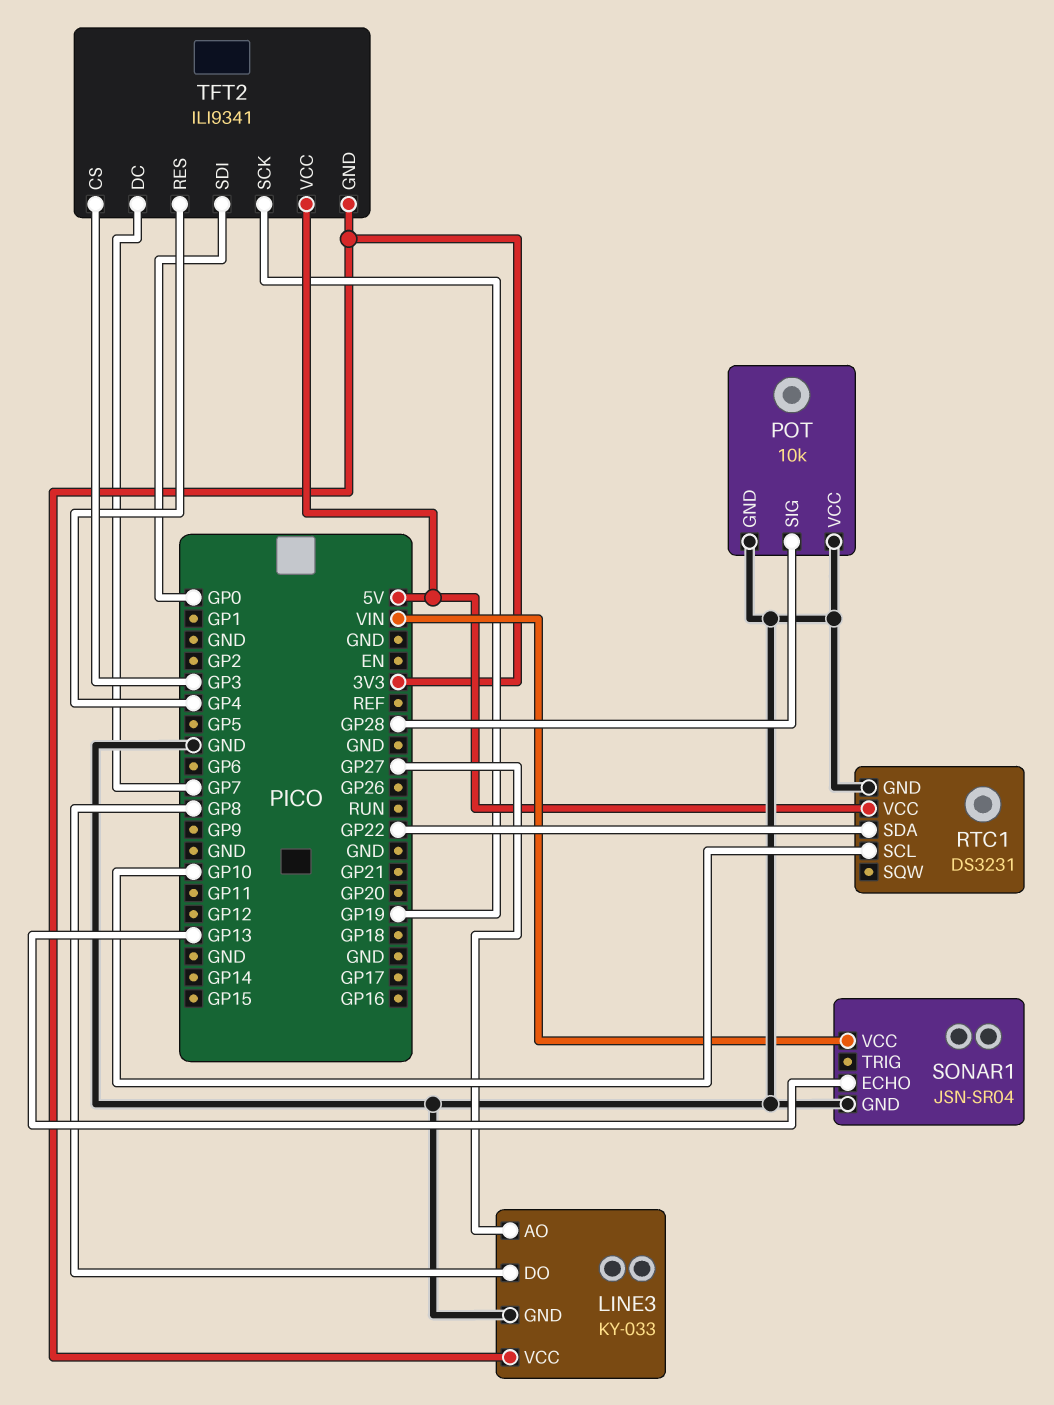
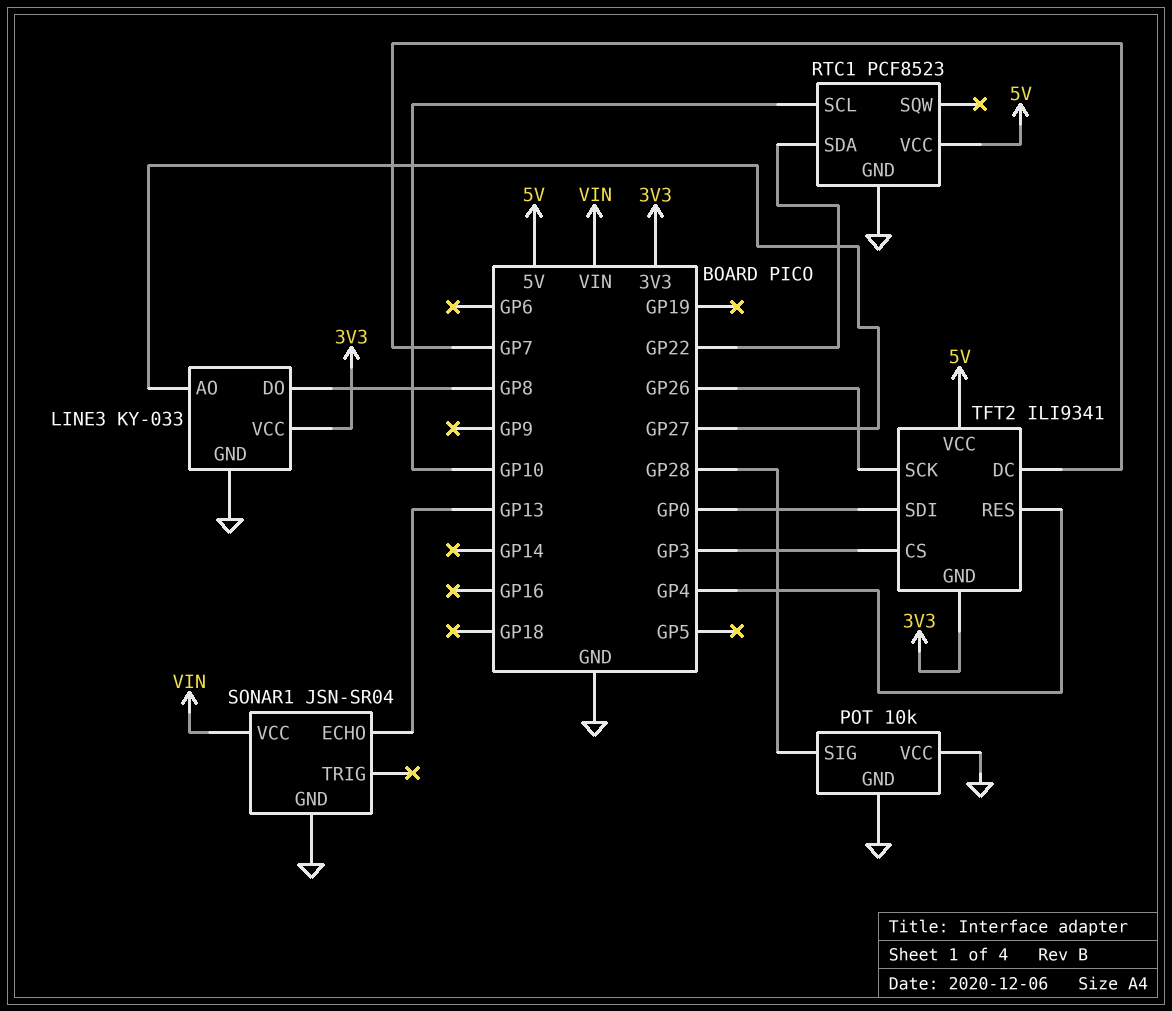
RTC1: DS3231 -> PCF8523
TFT2 pin SCK: GP19 -> GP26

